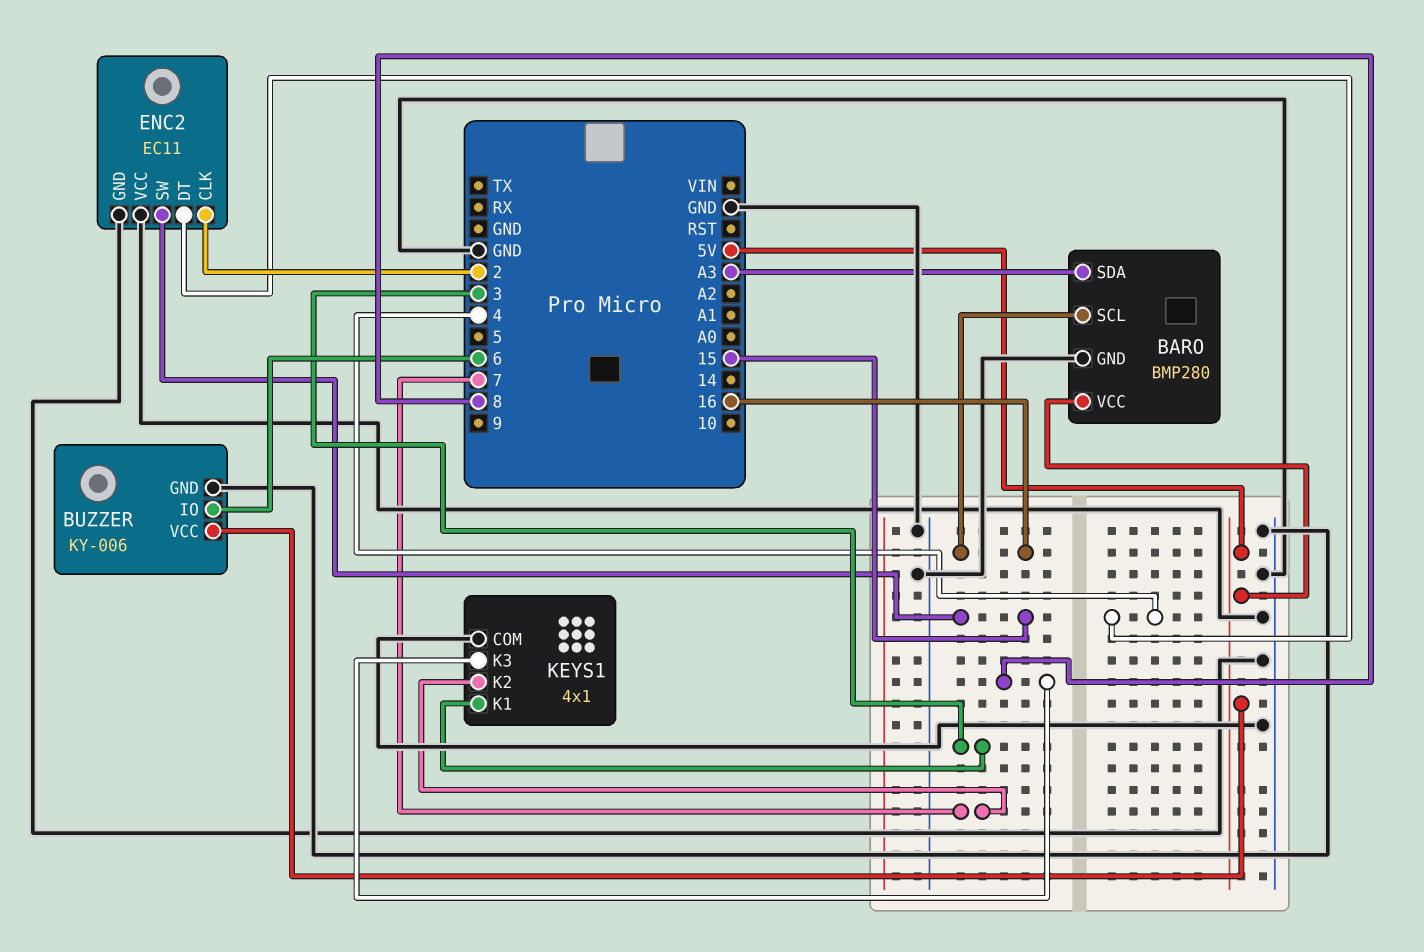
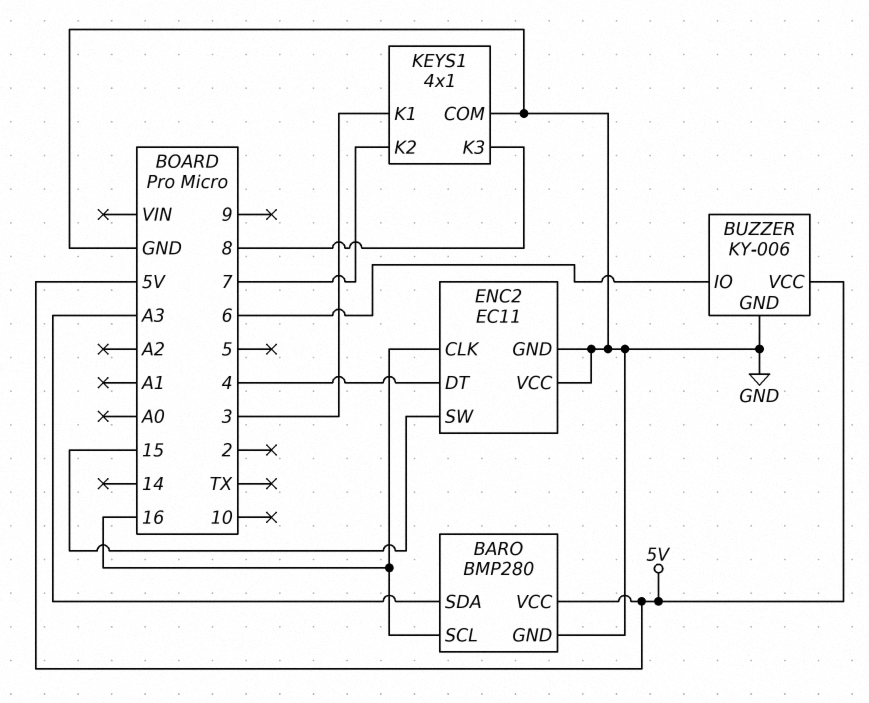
ENC2 pin CLK: 2 -> 16

